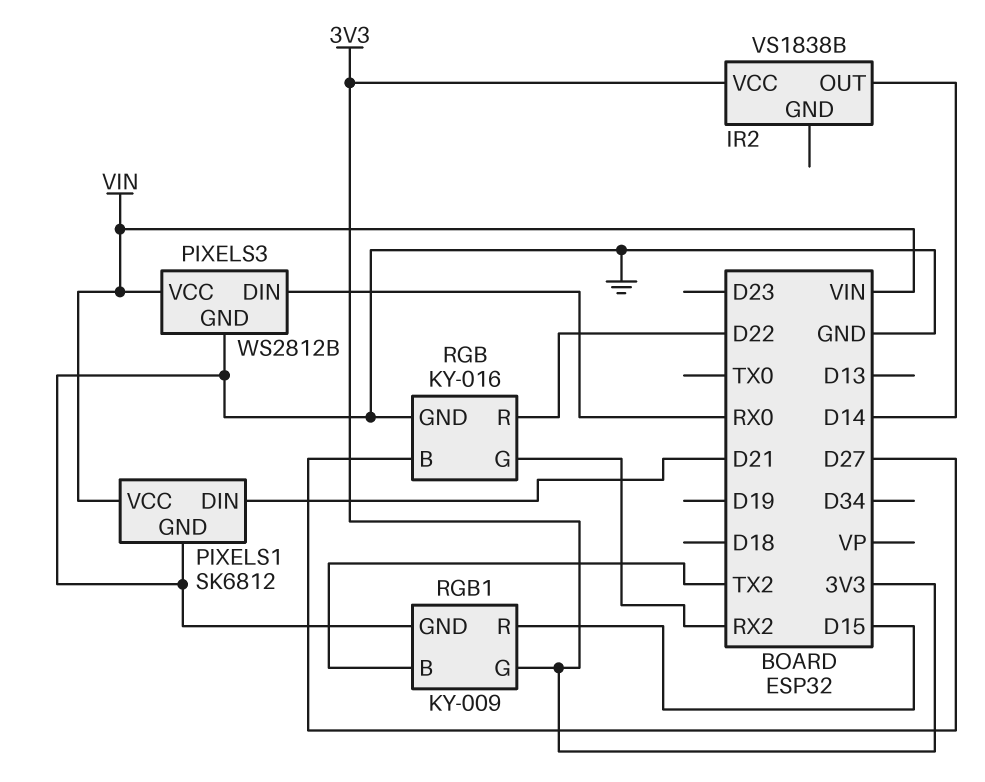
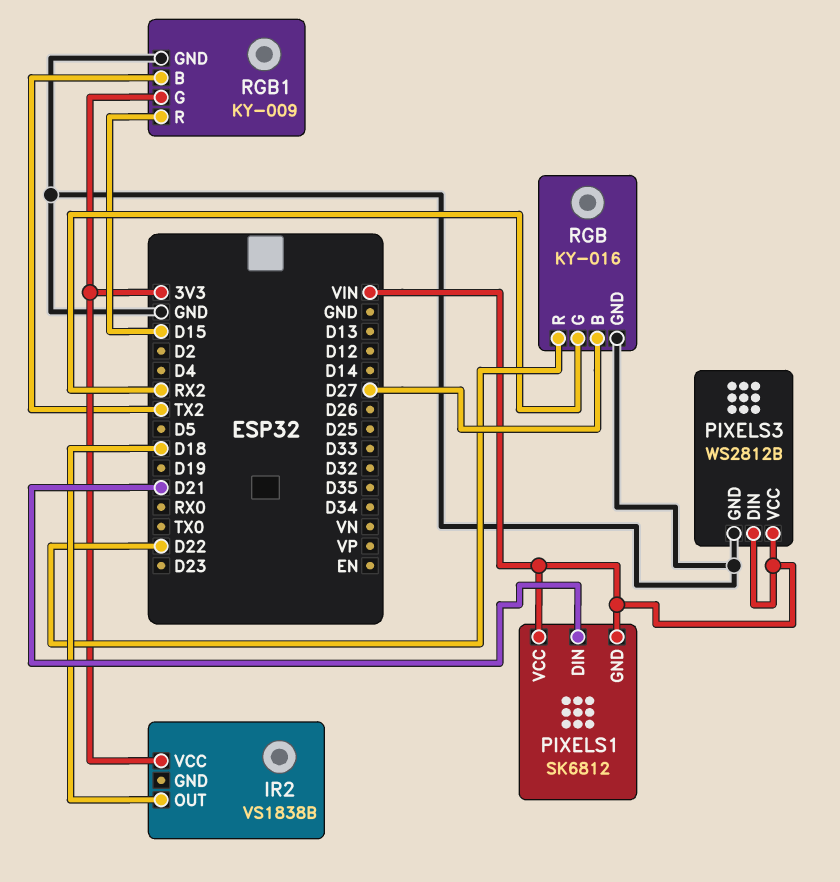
IR2 pin OUT: D14 -> D18
PIXELS1 pin GND: GND -> VIN
PIXELS3 pin DIN: RX0 -> VIN

